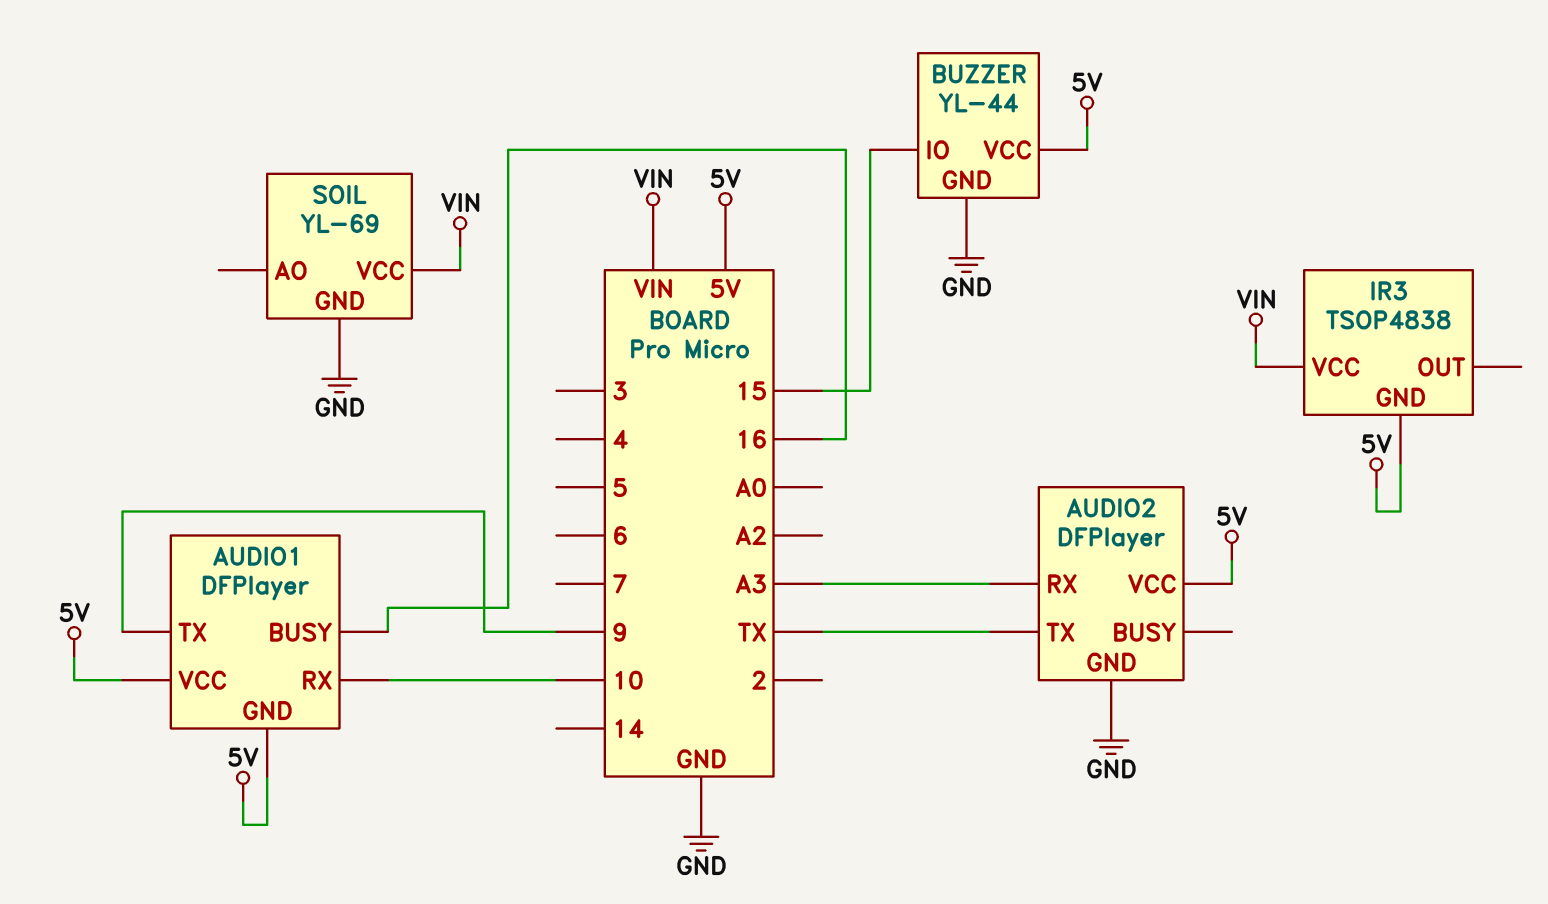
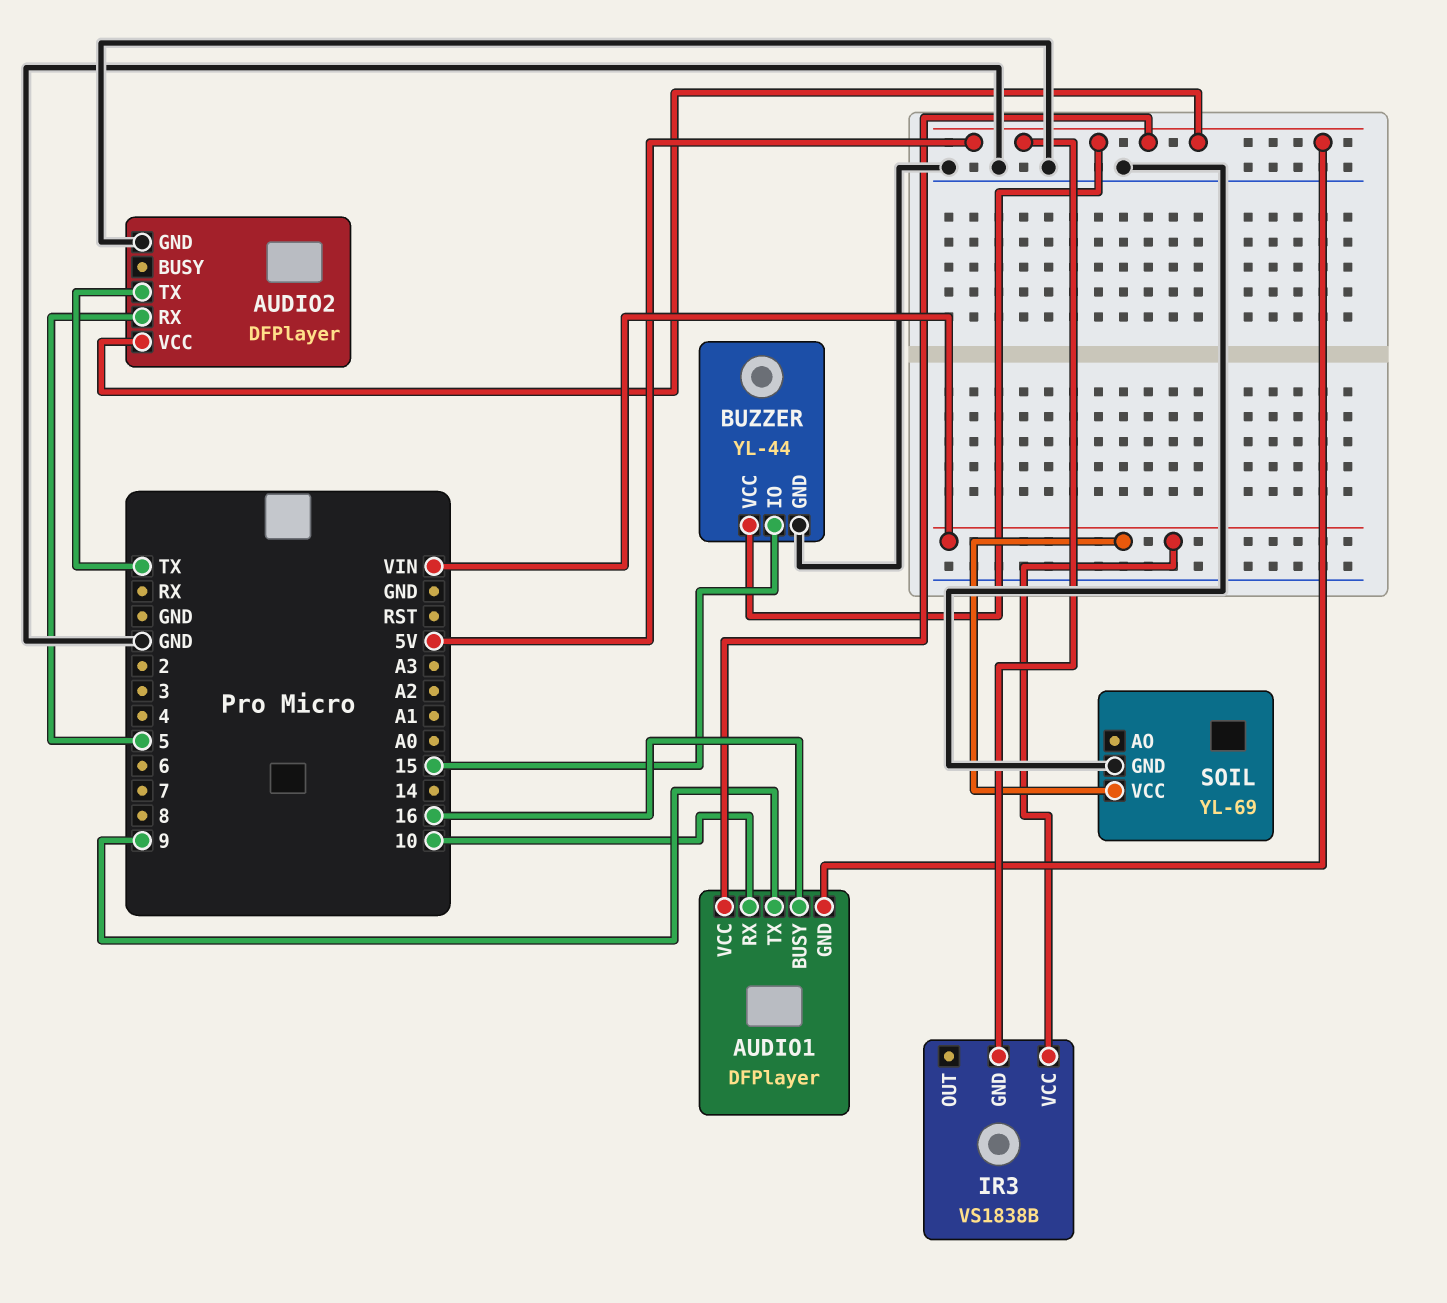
AUDIO2 pin RX: A3 -> 5
IR3: TSOP4838 -> VS1838B

